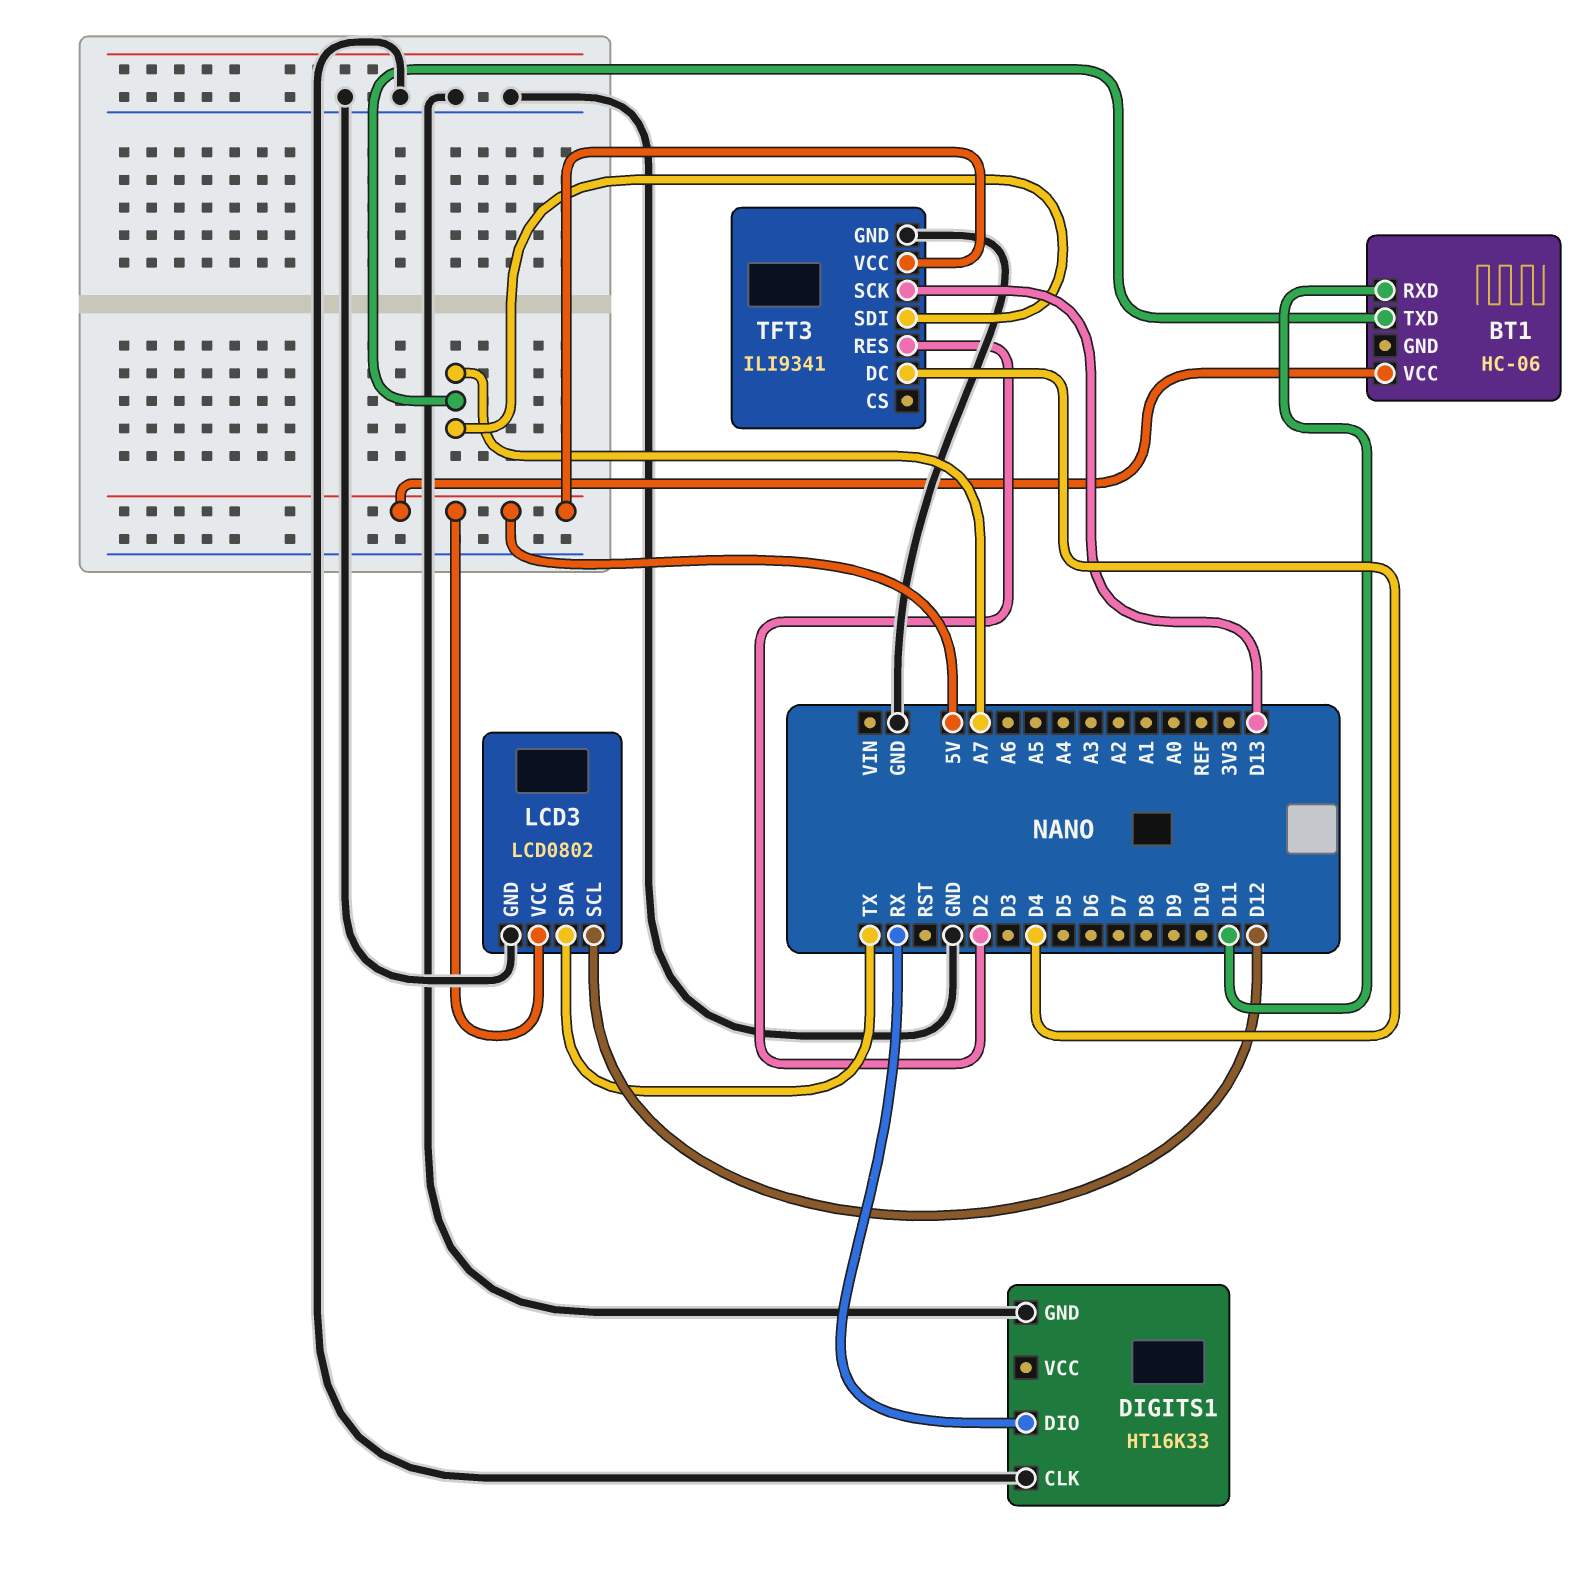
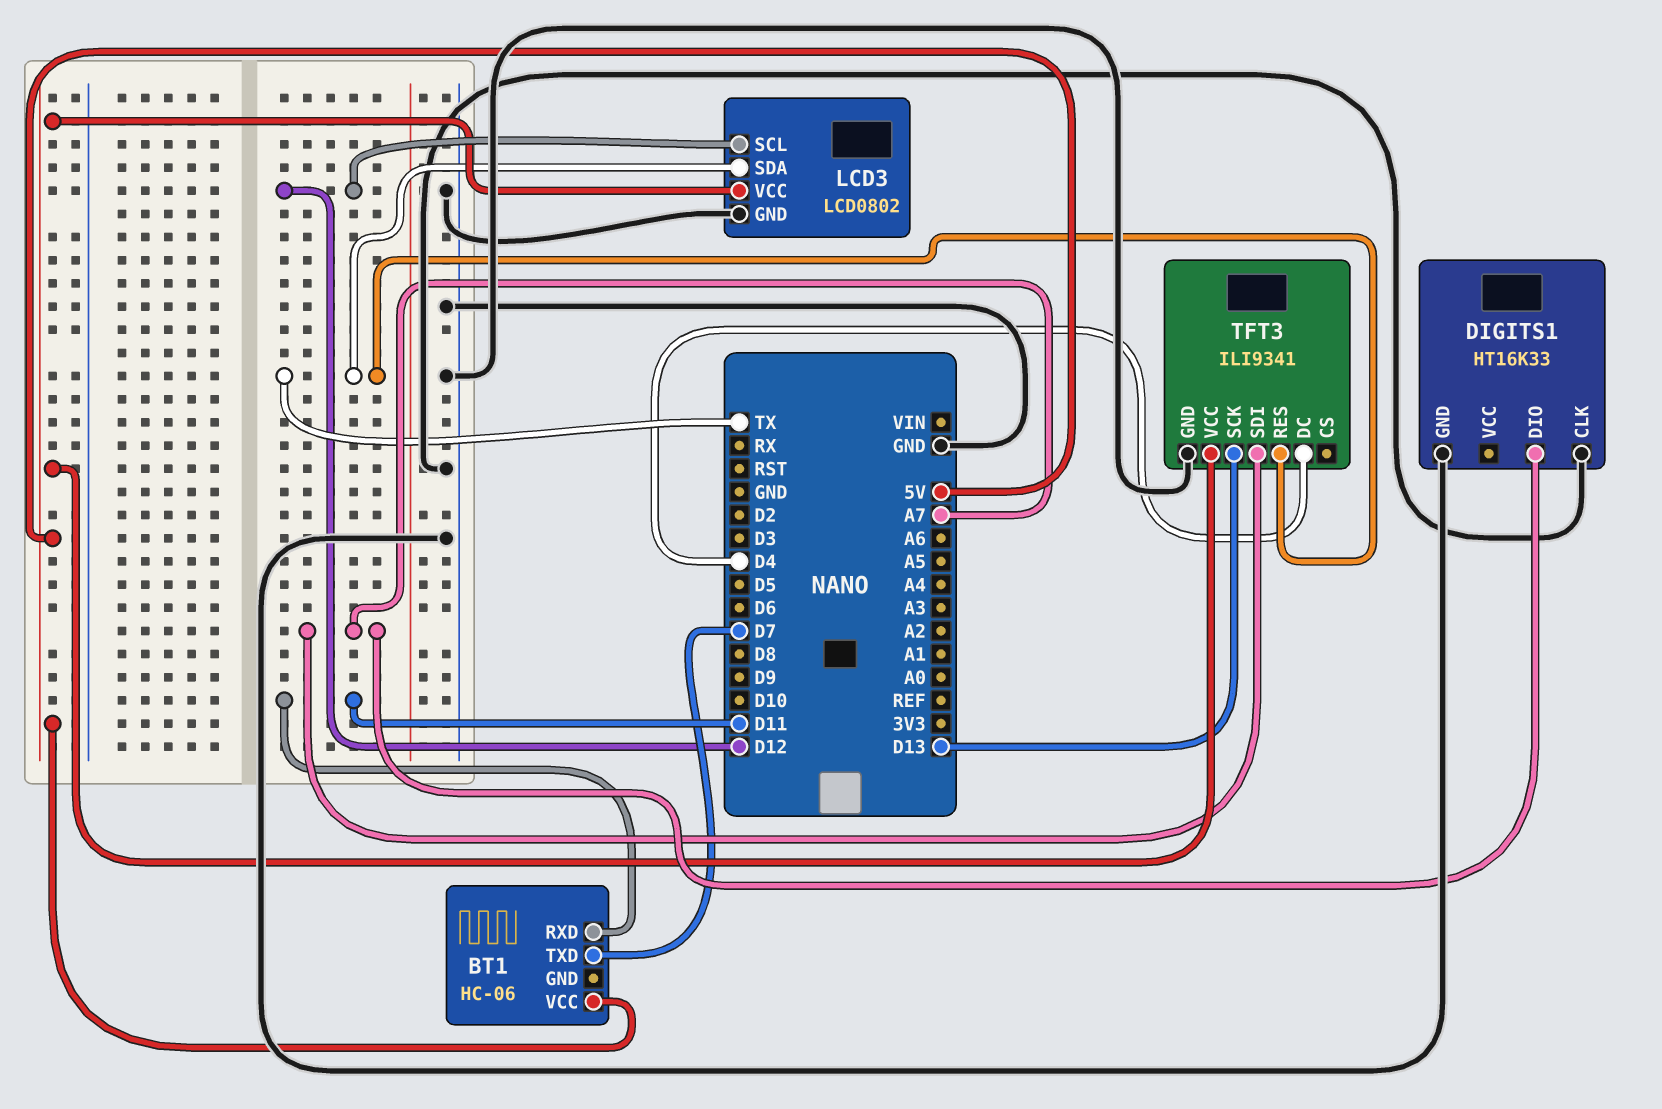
BT1 pin TXD: A7 -> D7
DIGITS1 pin DIO: RX -> A7
TFT3 pin RES: D2 -> TX

